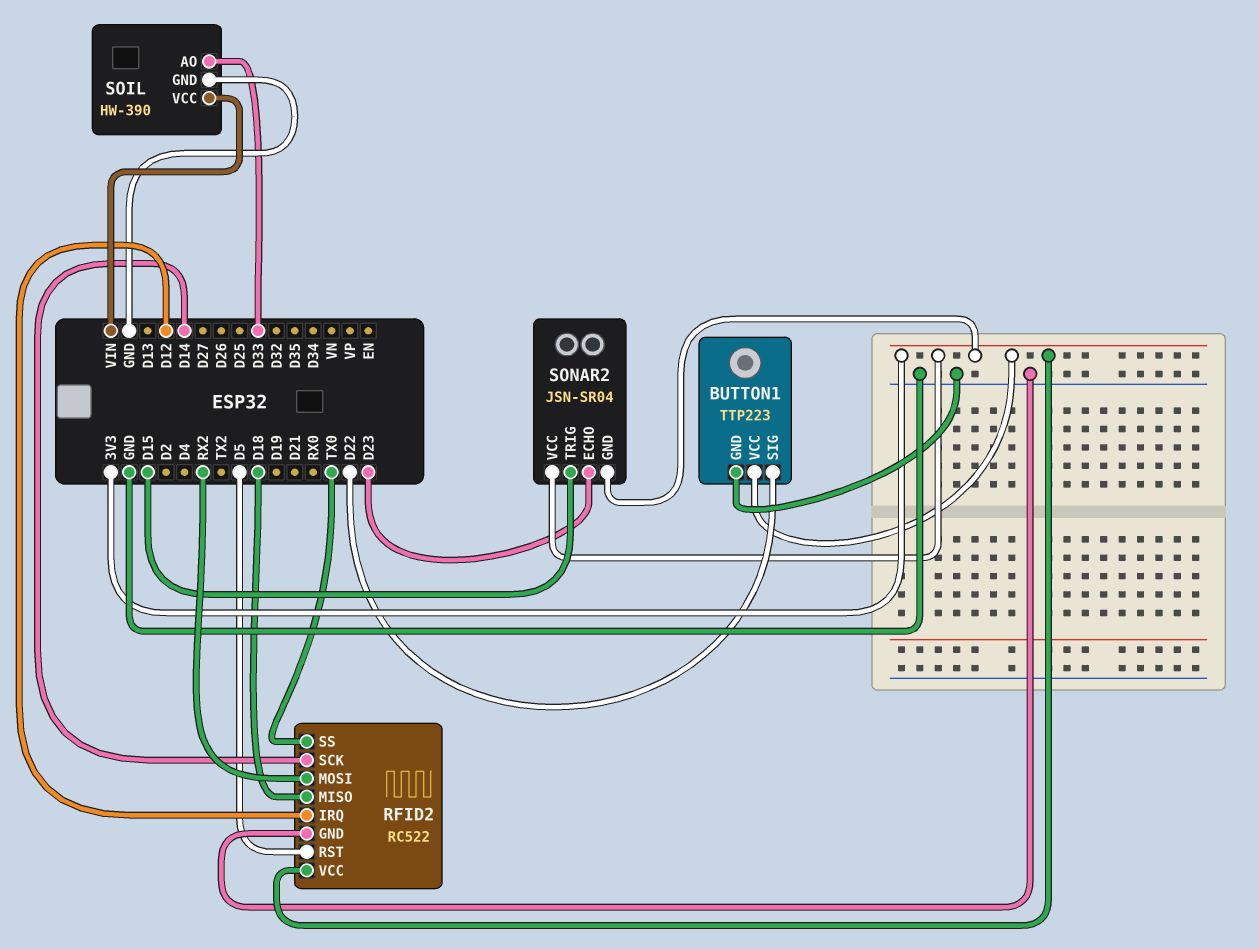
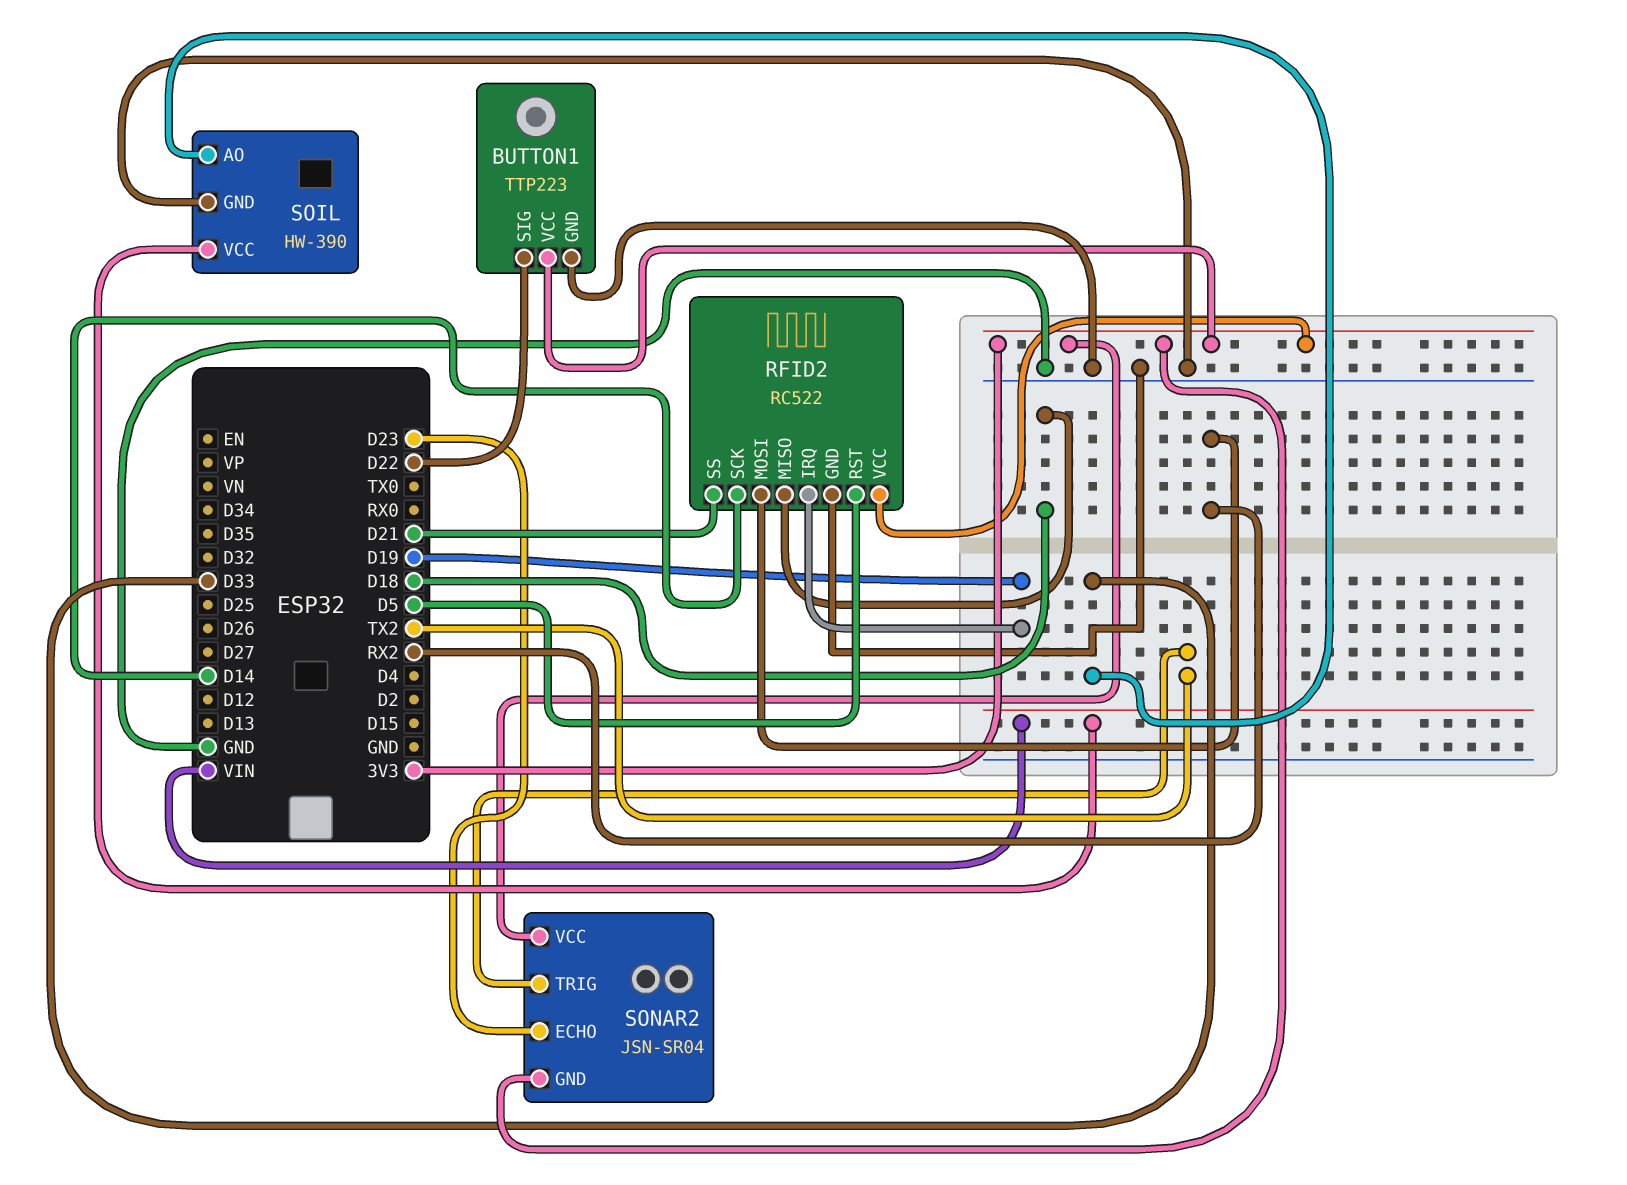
RFID2 pin IRQ: D12 -> D19
RFID2 pin SS: TX0 -> D21
SONAR2 pin TRIG: D15 -> TX2

